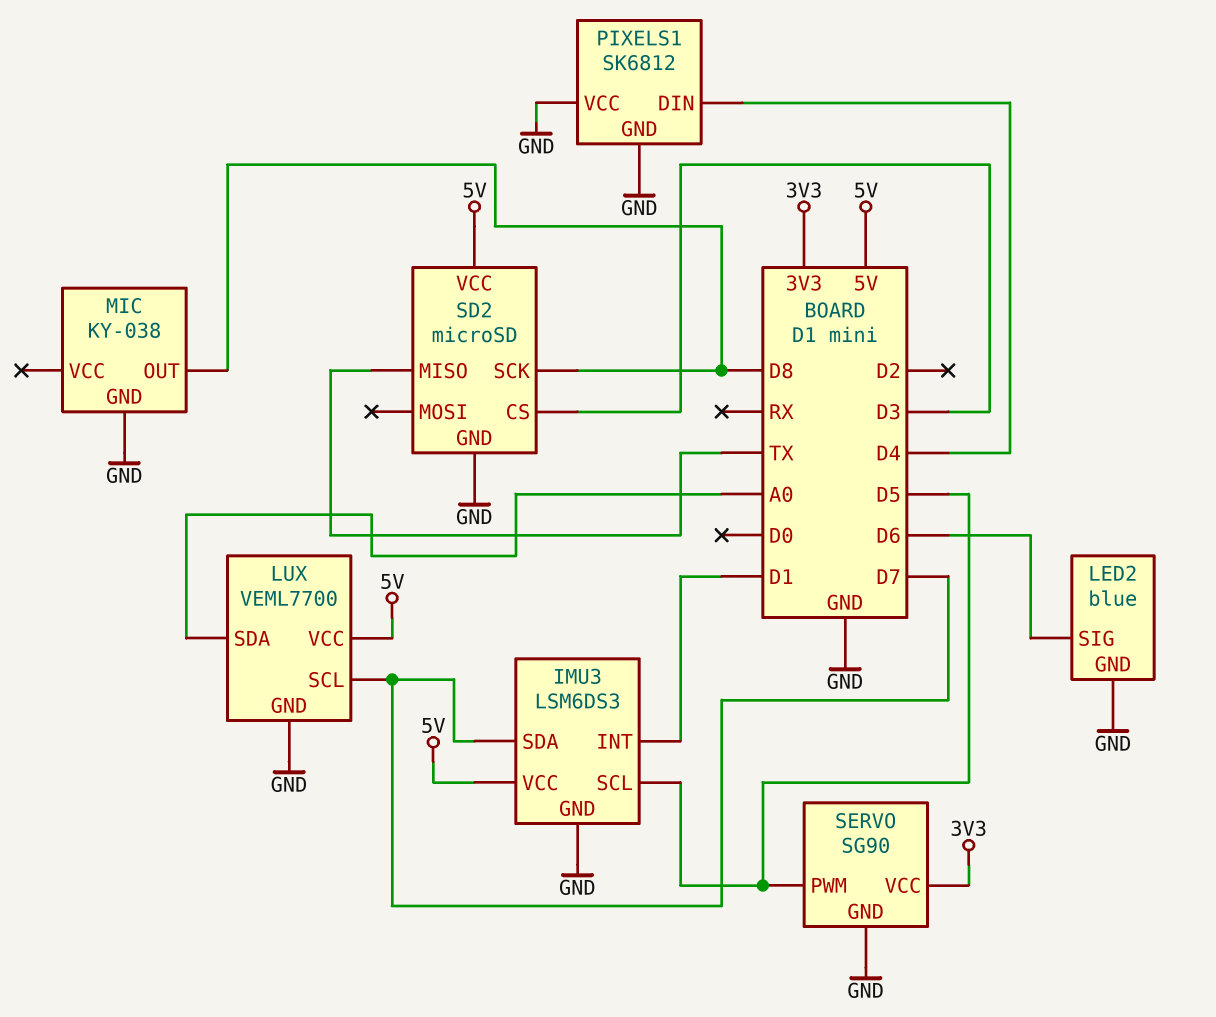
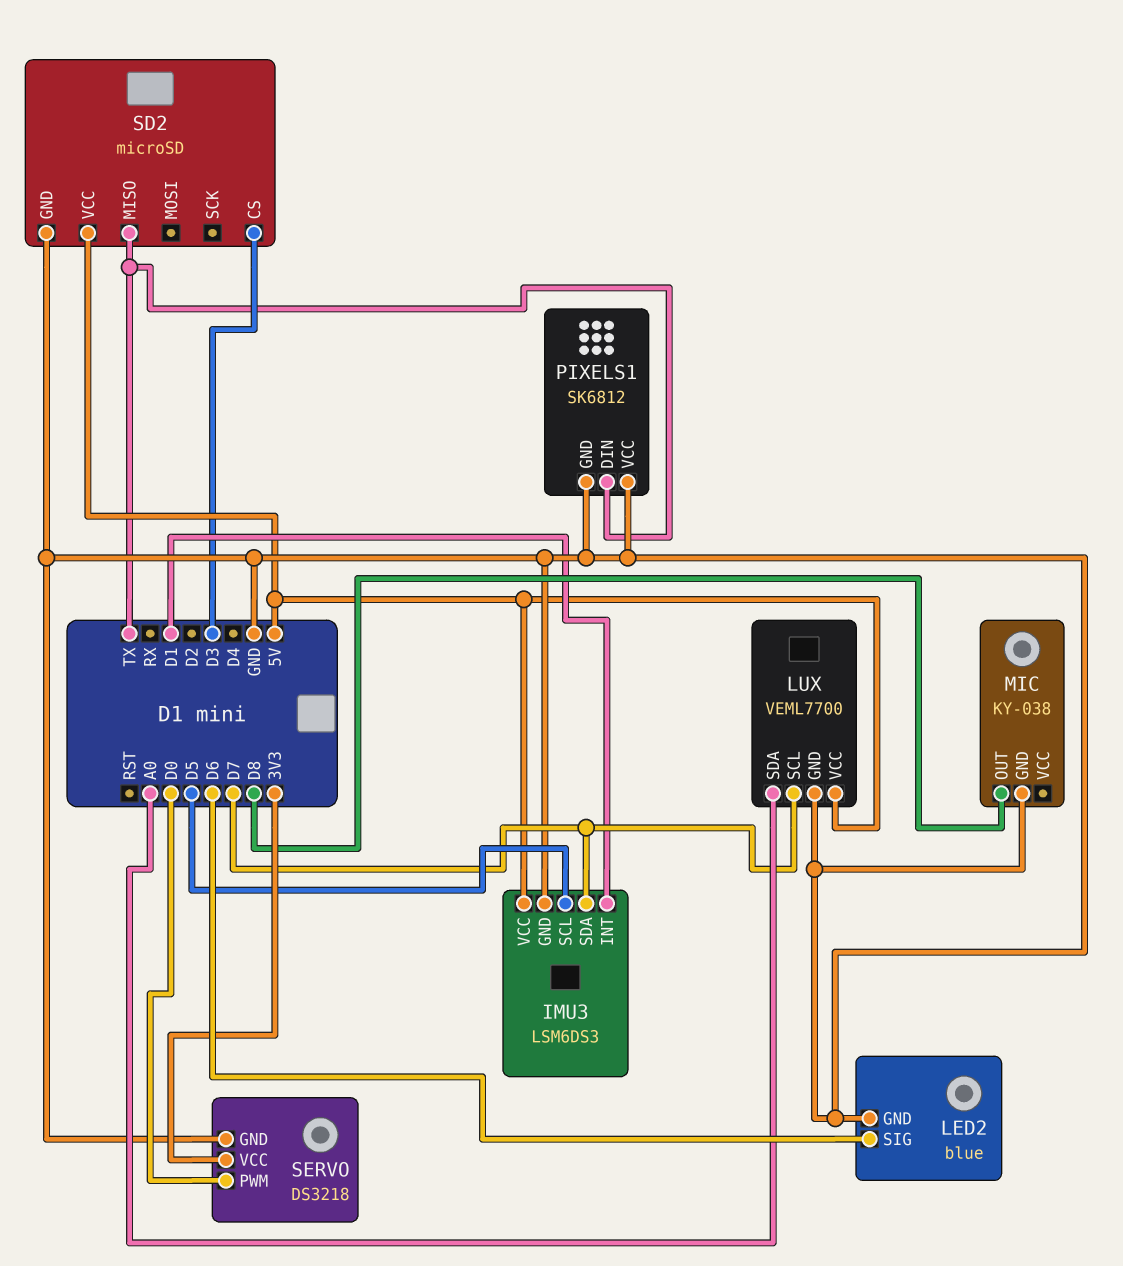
PIXELS1 pin DIN: D4 -> TX
SD2 pin SCK: D8 -> none
SERVO: SG90 -> DS3218
SERVO pin PWM: D5 -> D0

